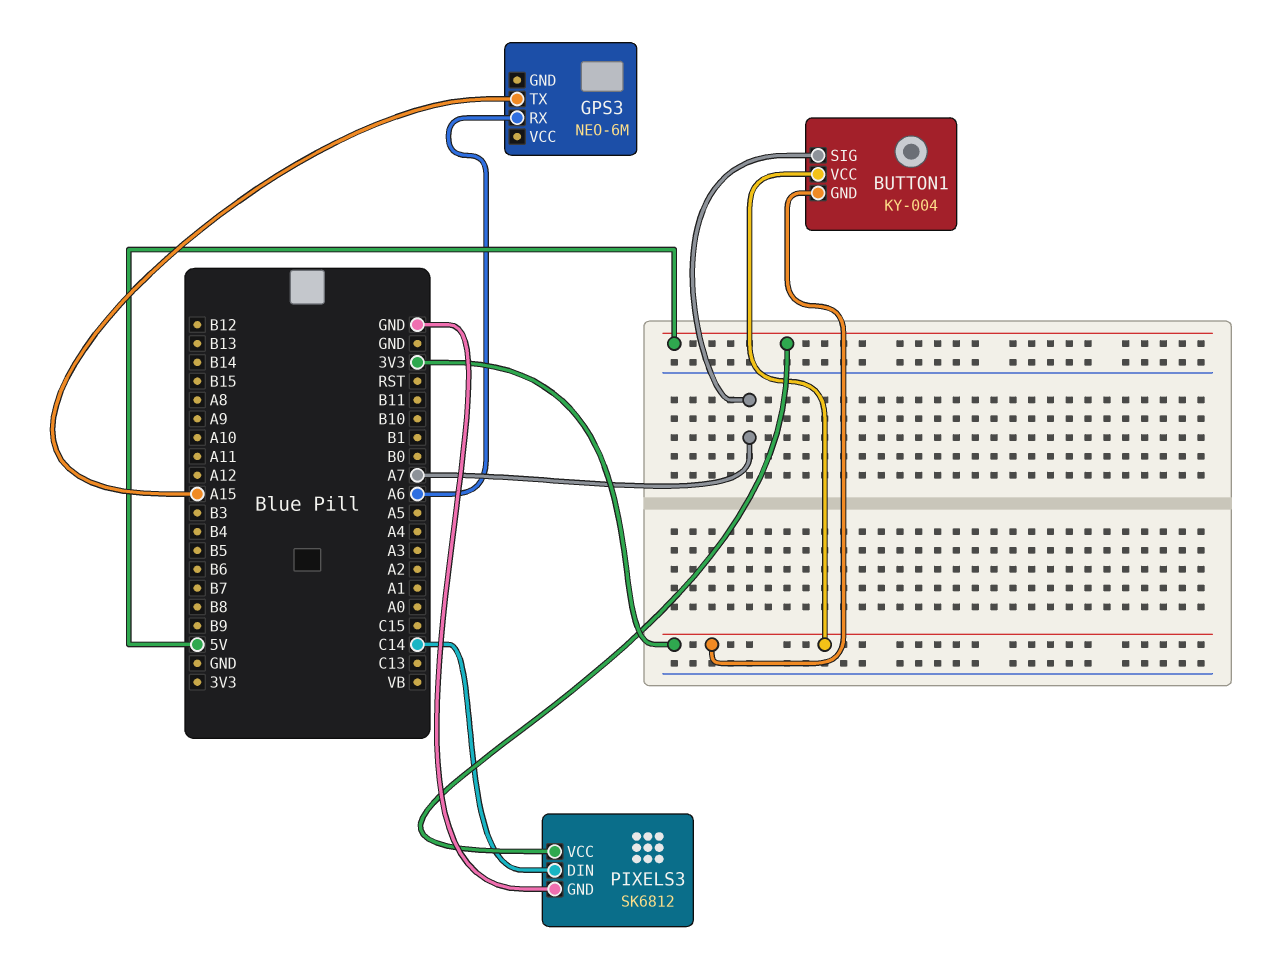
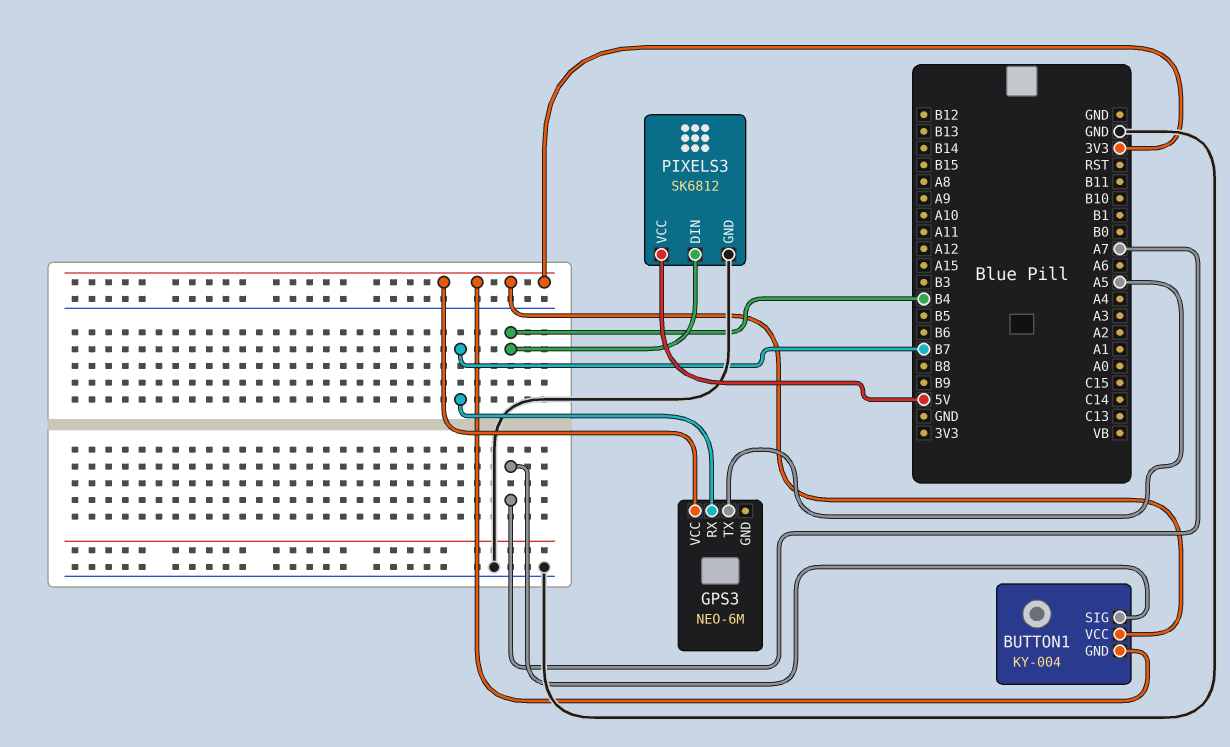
GPS3 pin RX: A6 -> B7
GPS3 pin TX: A15 -> A5
GPS3 pin VCC: none -> 3V3
PIXELS3 pin DIN: C14 -> B4

